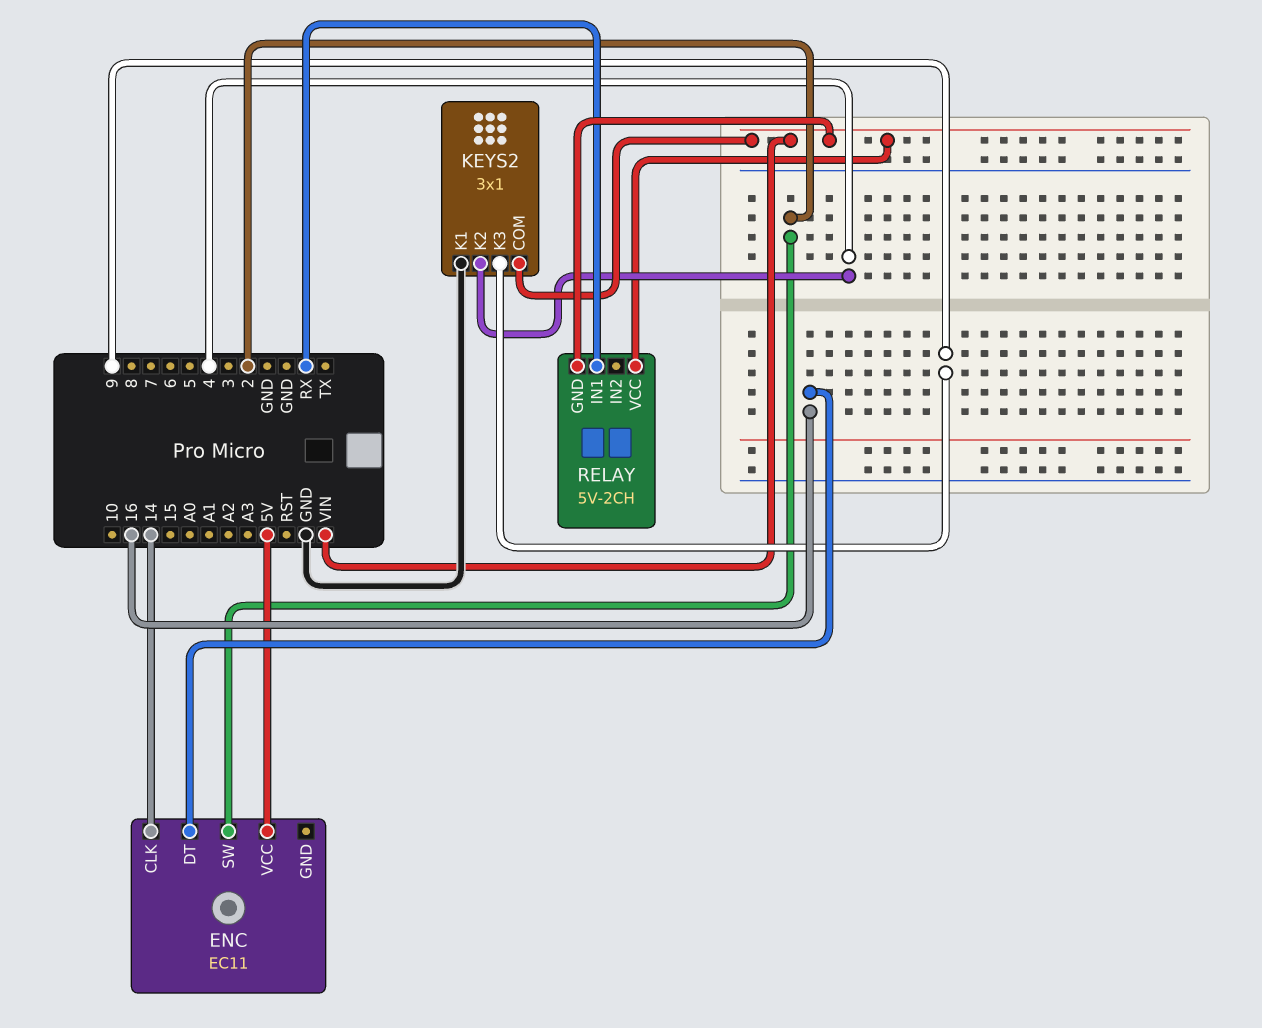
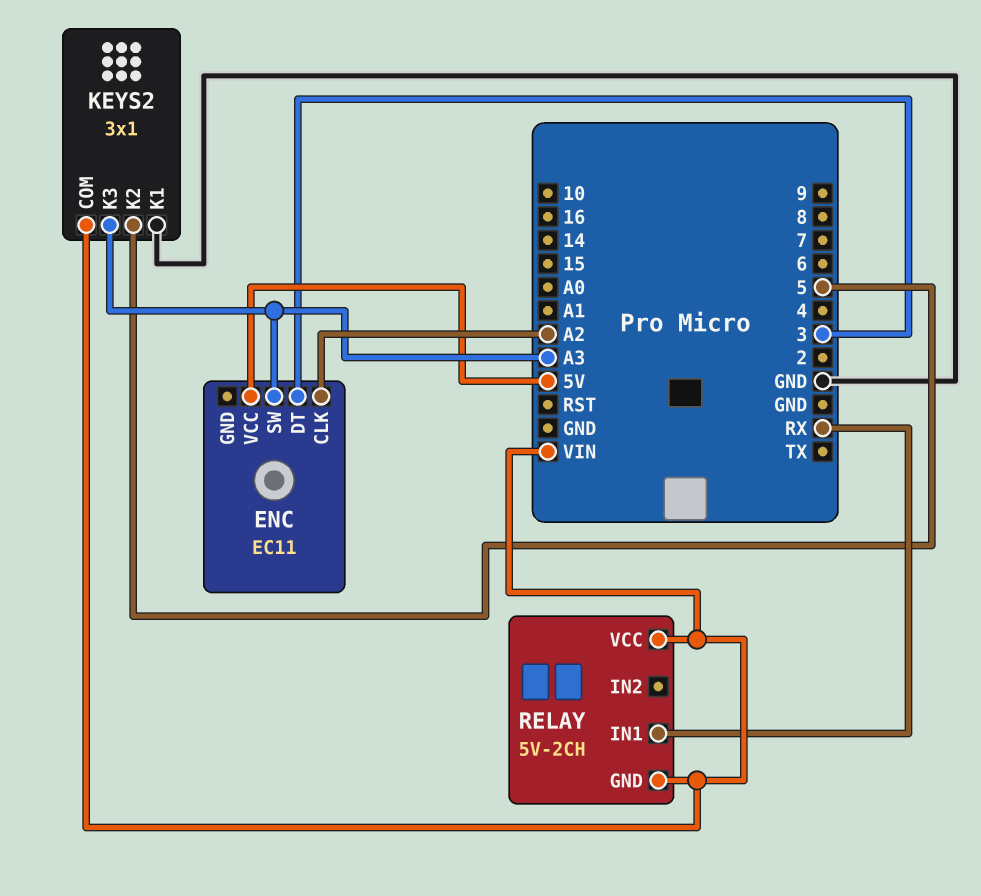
ENC pin CLK: 14 -> A2
ENC pin DT: 16 -> 3
ENC pin SW: 2 -> A3
KEYS2 pin K2: 4 -> 5
KEYS2 pin K3: 9 -> A3

